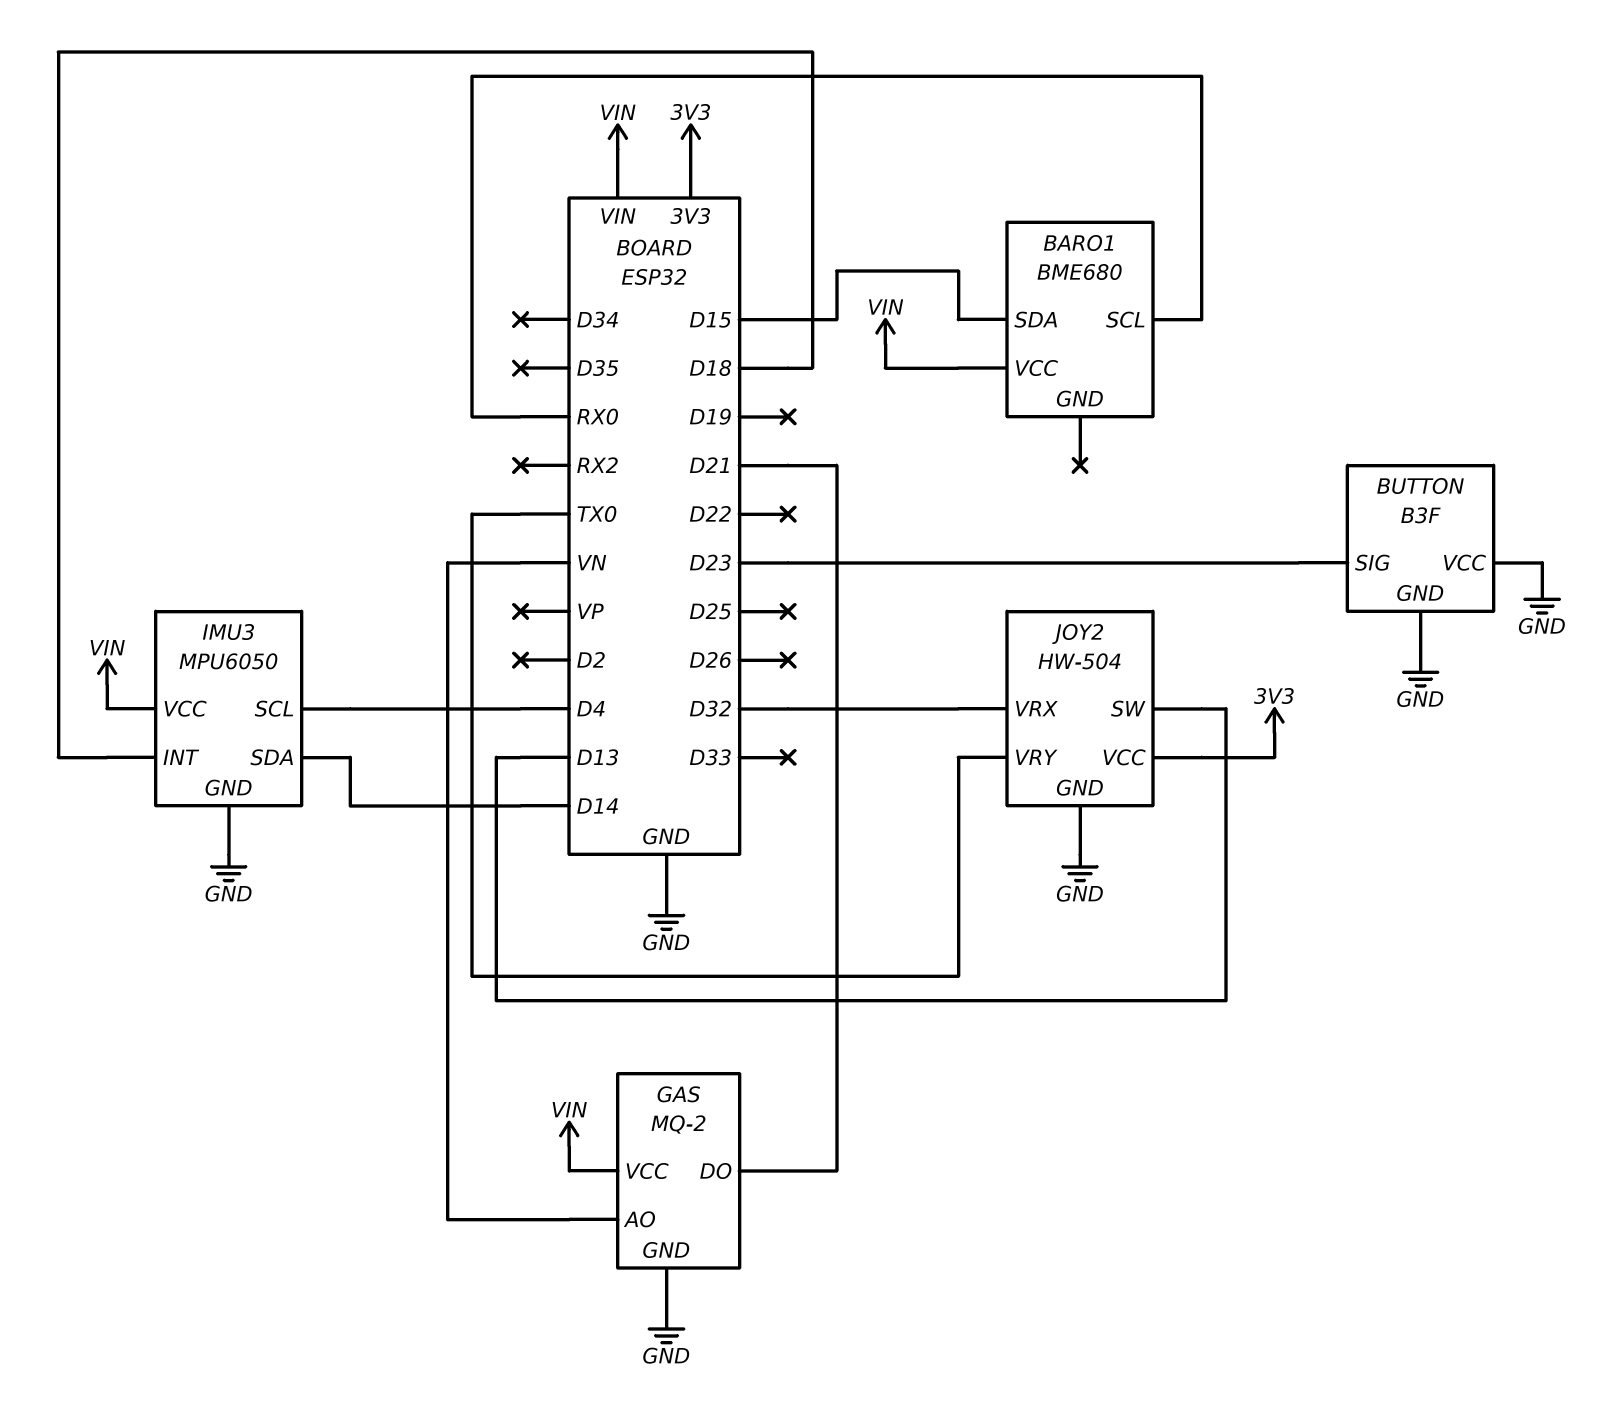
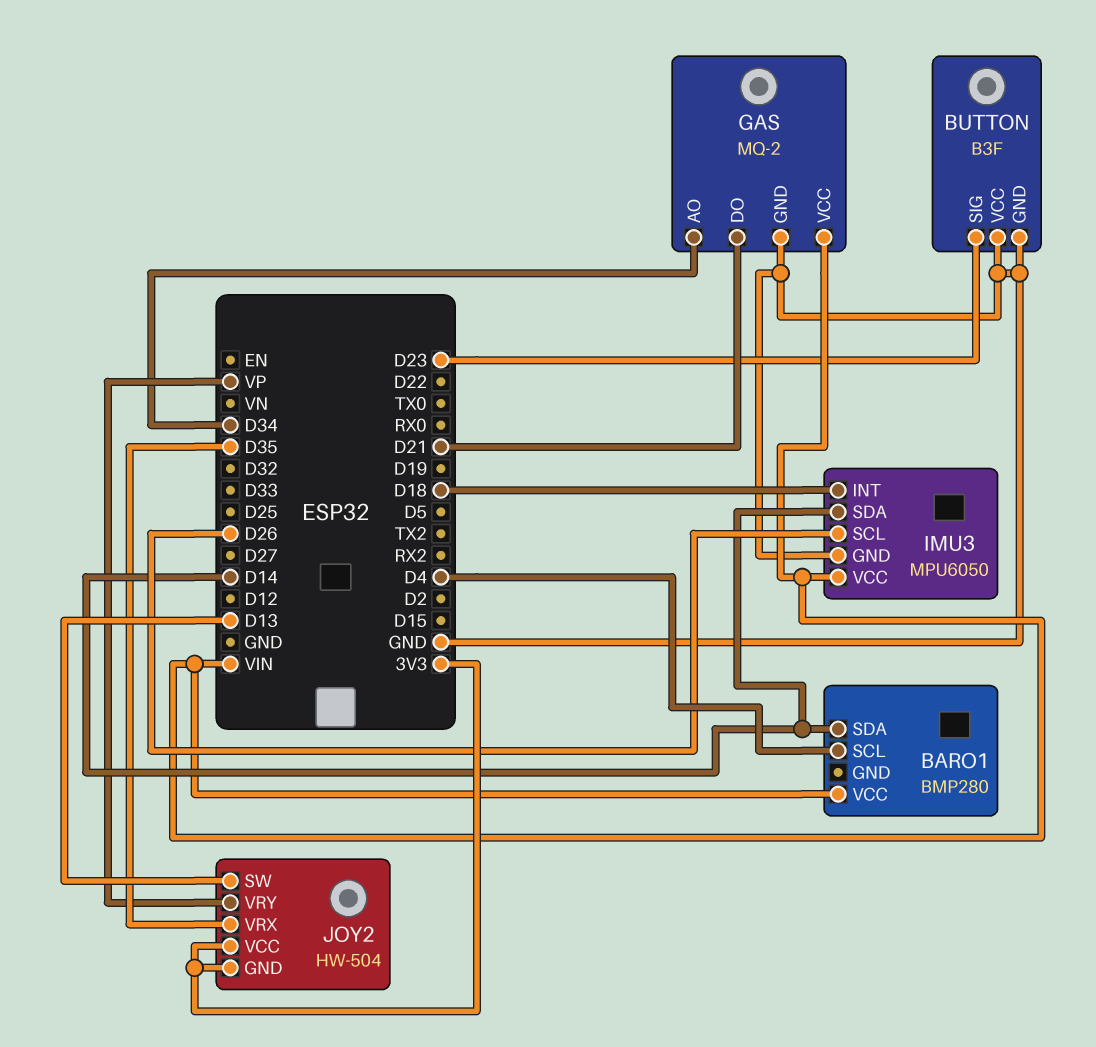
BARO1: BME680 -> BMP280
BARO1 pin SCL: RX0 -> D4
BARO1 pin SDA: D15 -> D14
GAS pin AO: VN -> D34
IMU3 pin SCL: D4 -> D26
JOY2 pin GND: GND -> 3V3
JOY2 pin VRX: D32 -> D35
JOY2 pin VRY: TX0 -> VP

